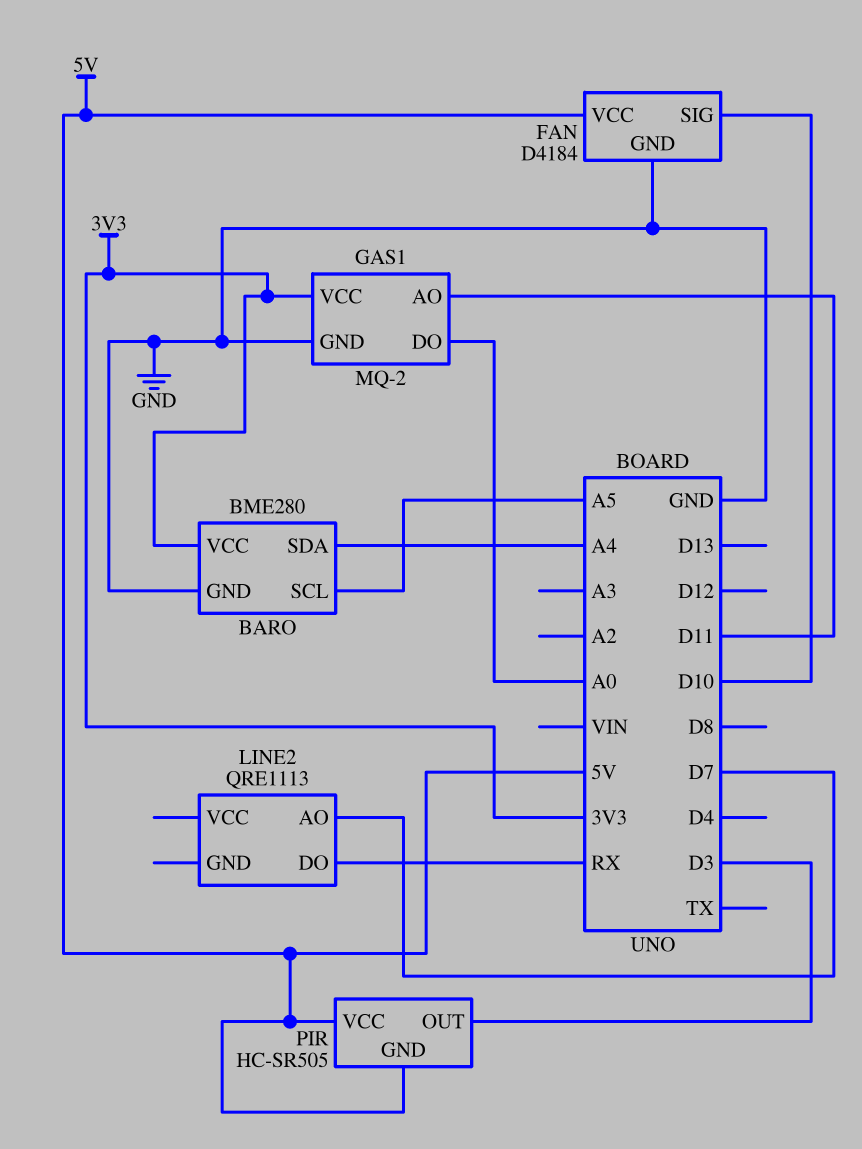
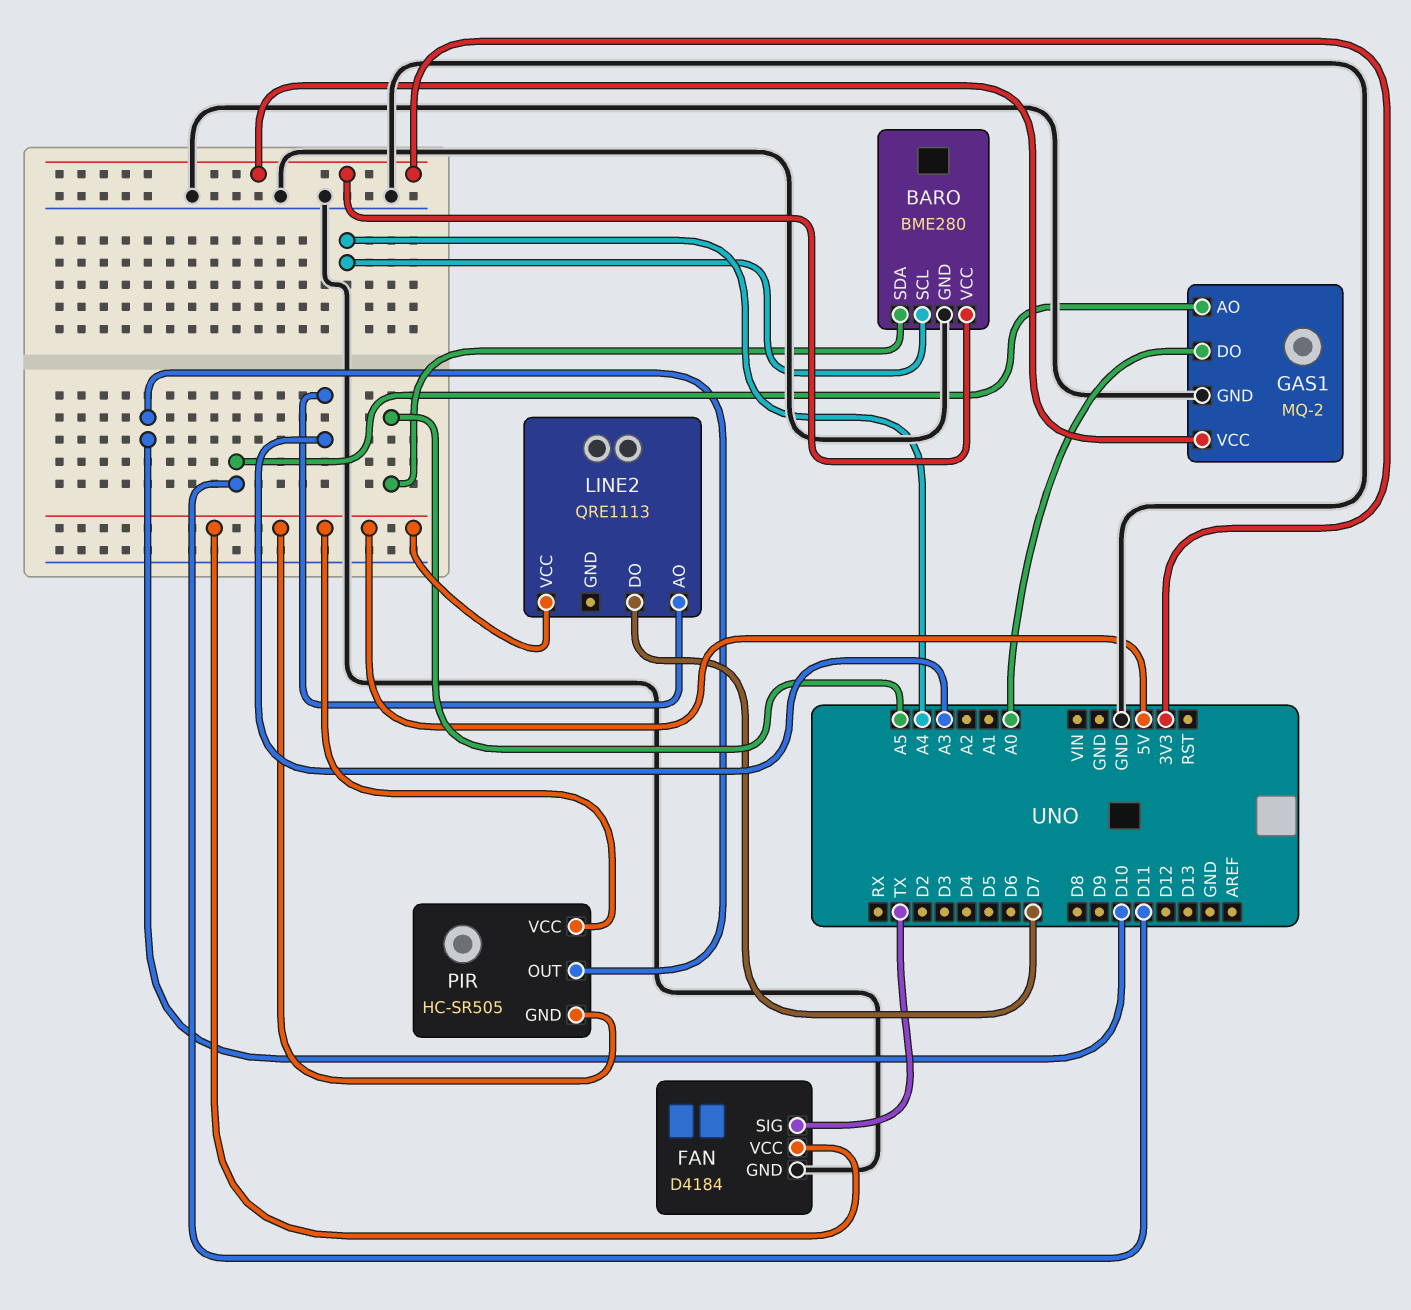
BARO pin SCL: A5 -> A4
BARO pin SDA: A4 -> A5
FAN pin SIG: D10 -> TX
LINE2 pin AO: D7 -> A3
LINE2 pin DO: RX -> D7
LINE2 pin VCC: none -> 5V
PIR pin OUT: D3 -> D10

